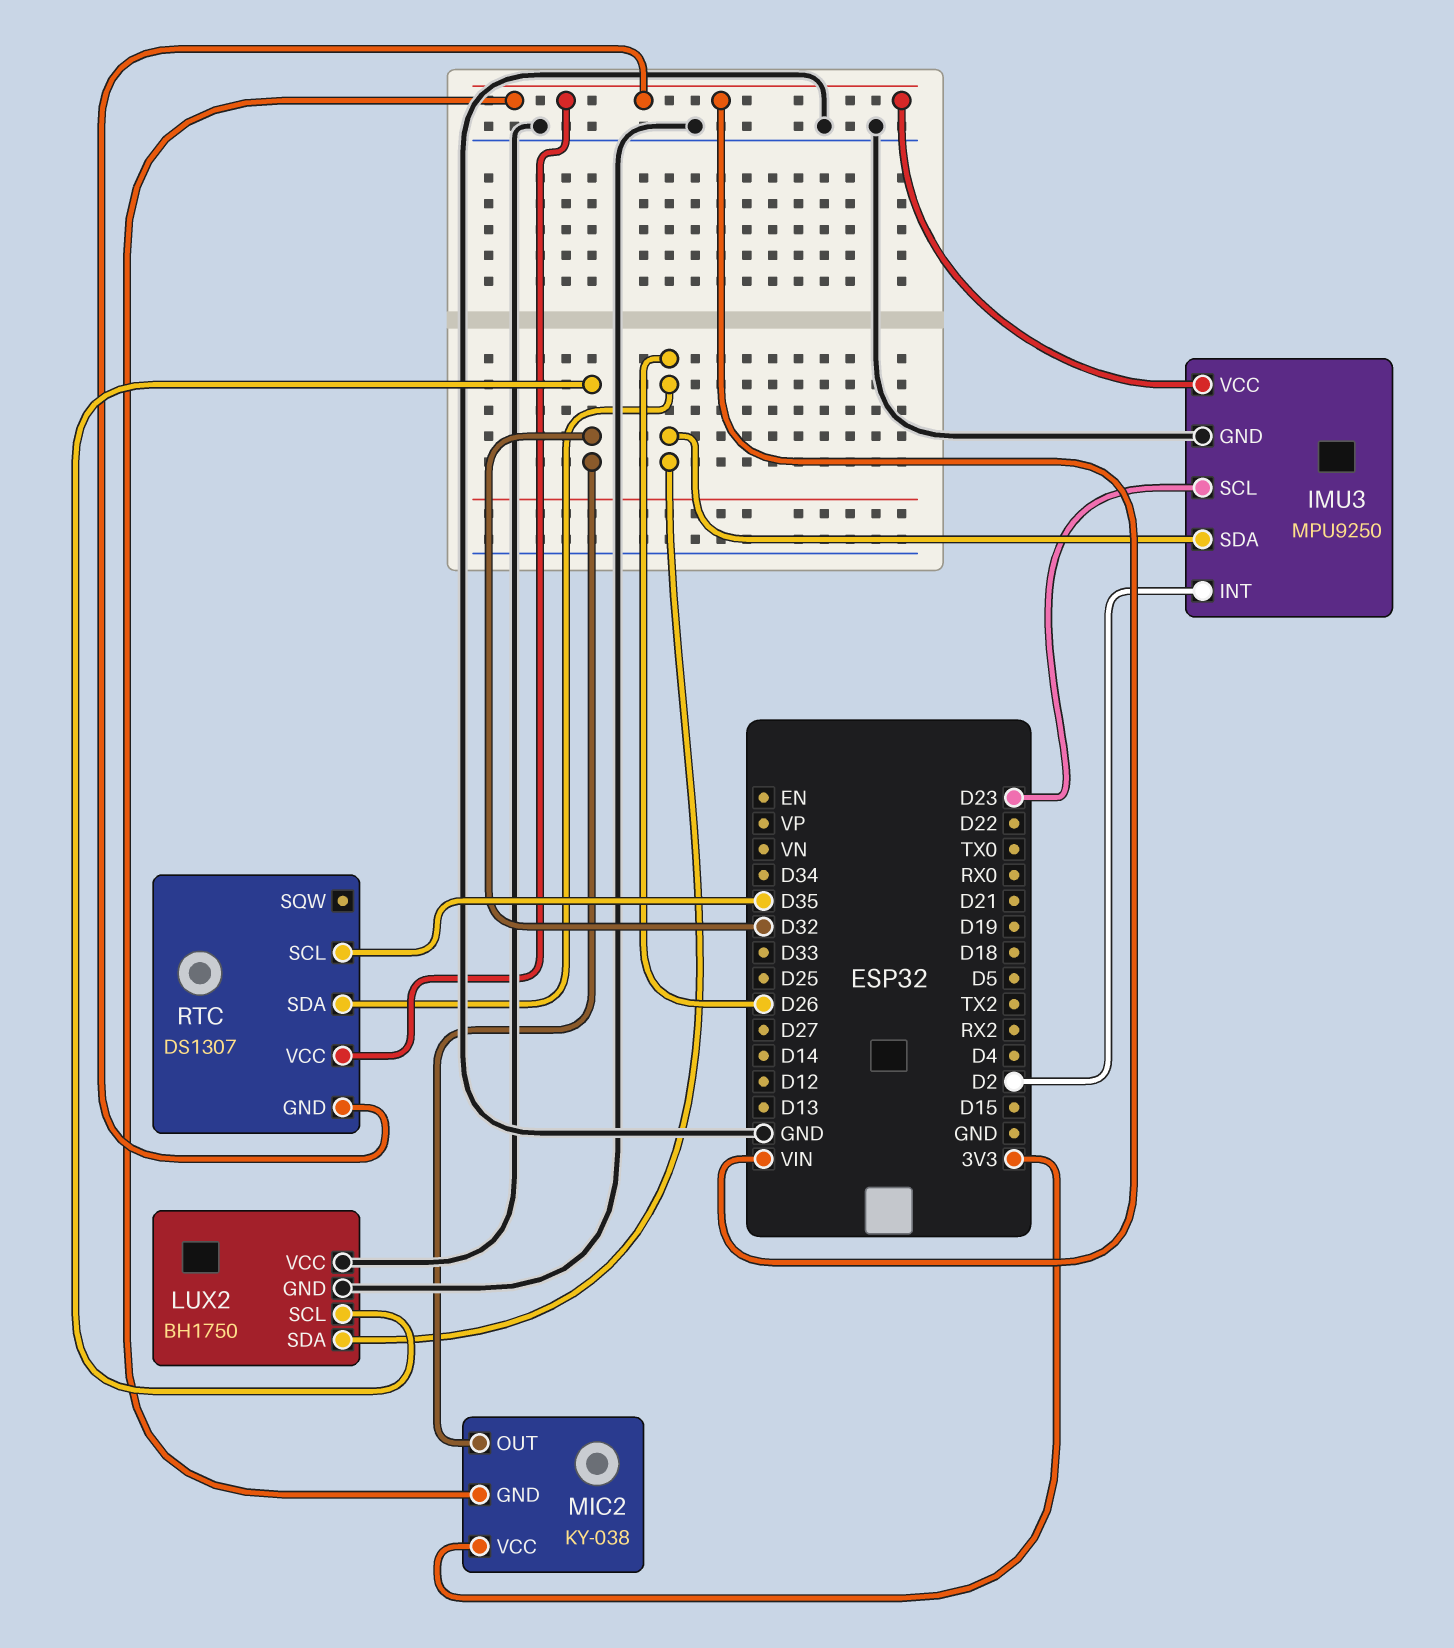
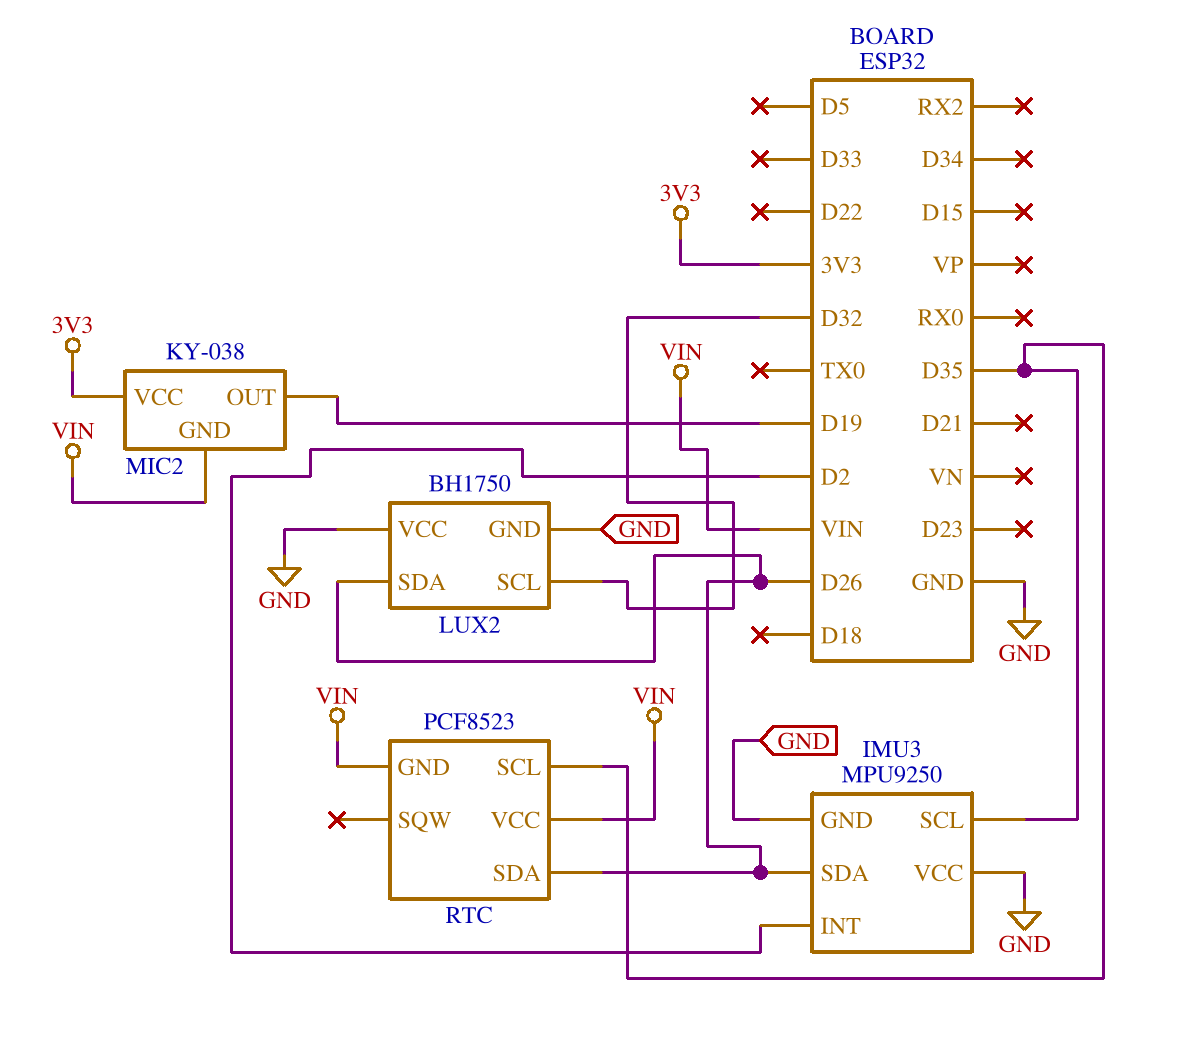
IMU3 pin SCL: D23 -> D35
IMU3 pin VCC: VIN -> GND
MIC2 pin OUT: D32 -> D19
RTC: DS1307 -> PCF8523

